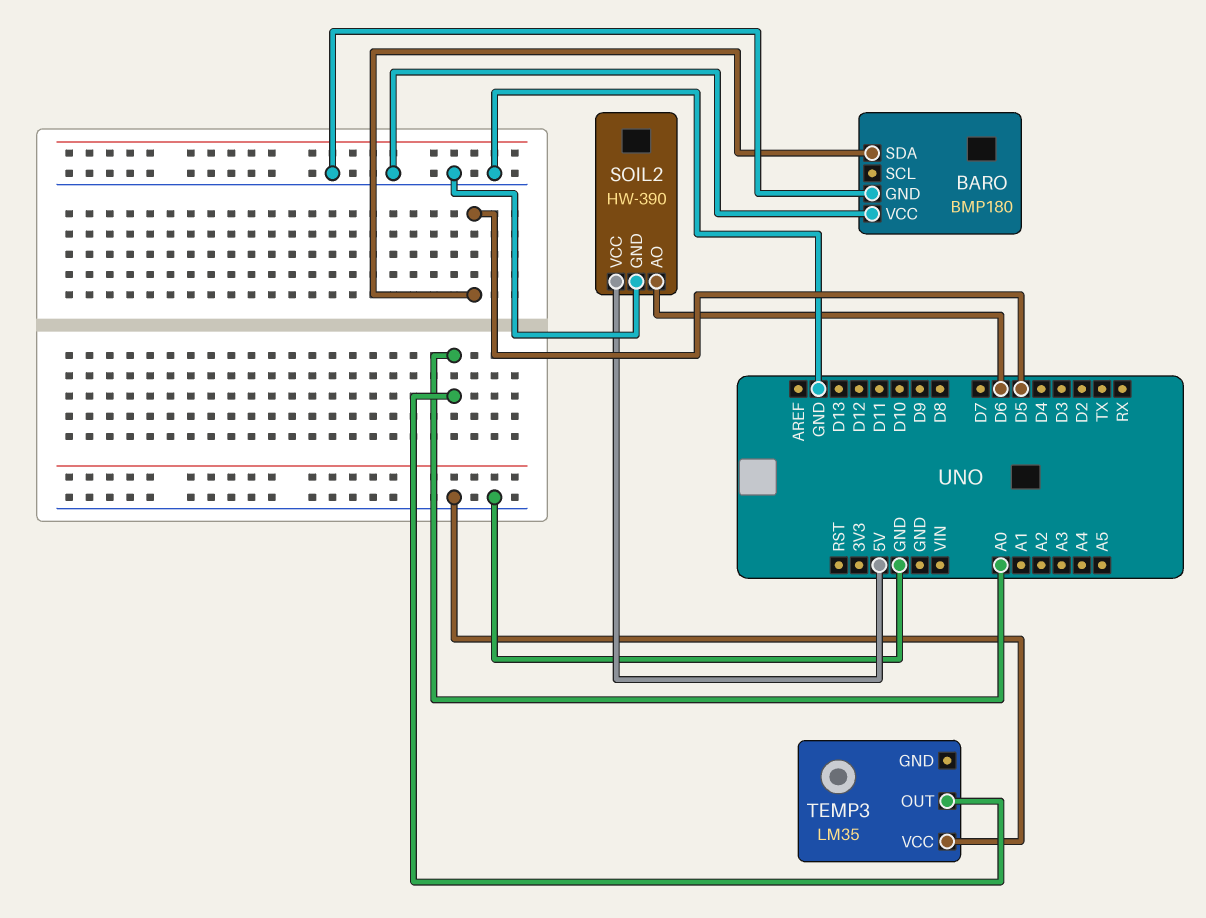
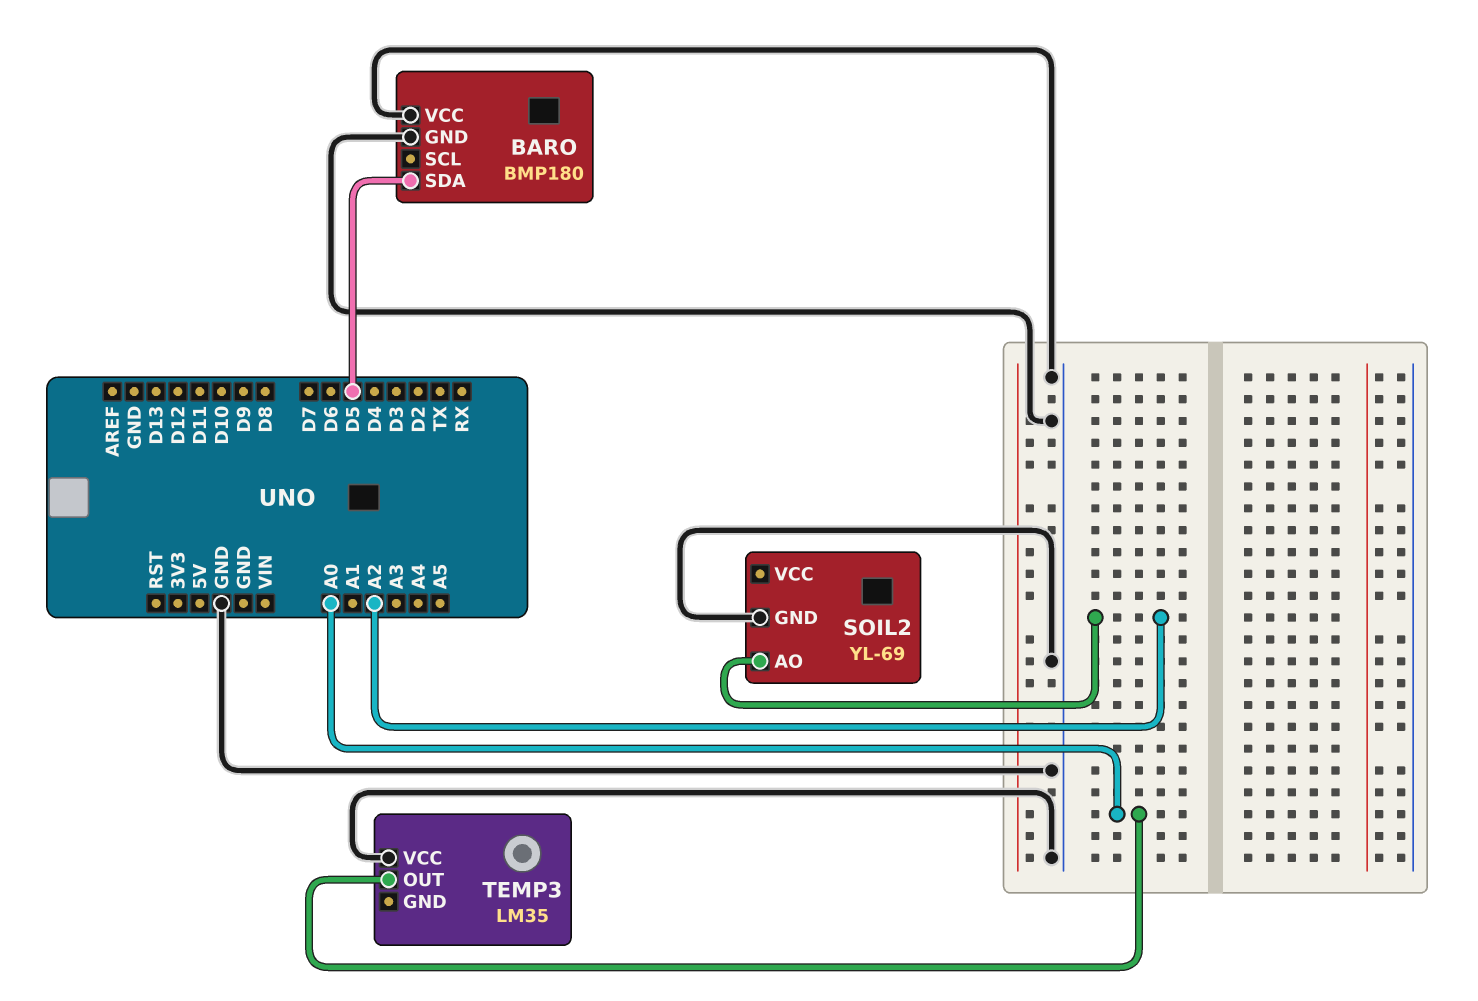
SOIL2: HW-390 -> YL-69
SOIL2 pin AO: D6 -> A2
SOIL2 pin VCC: 5V -> none

